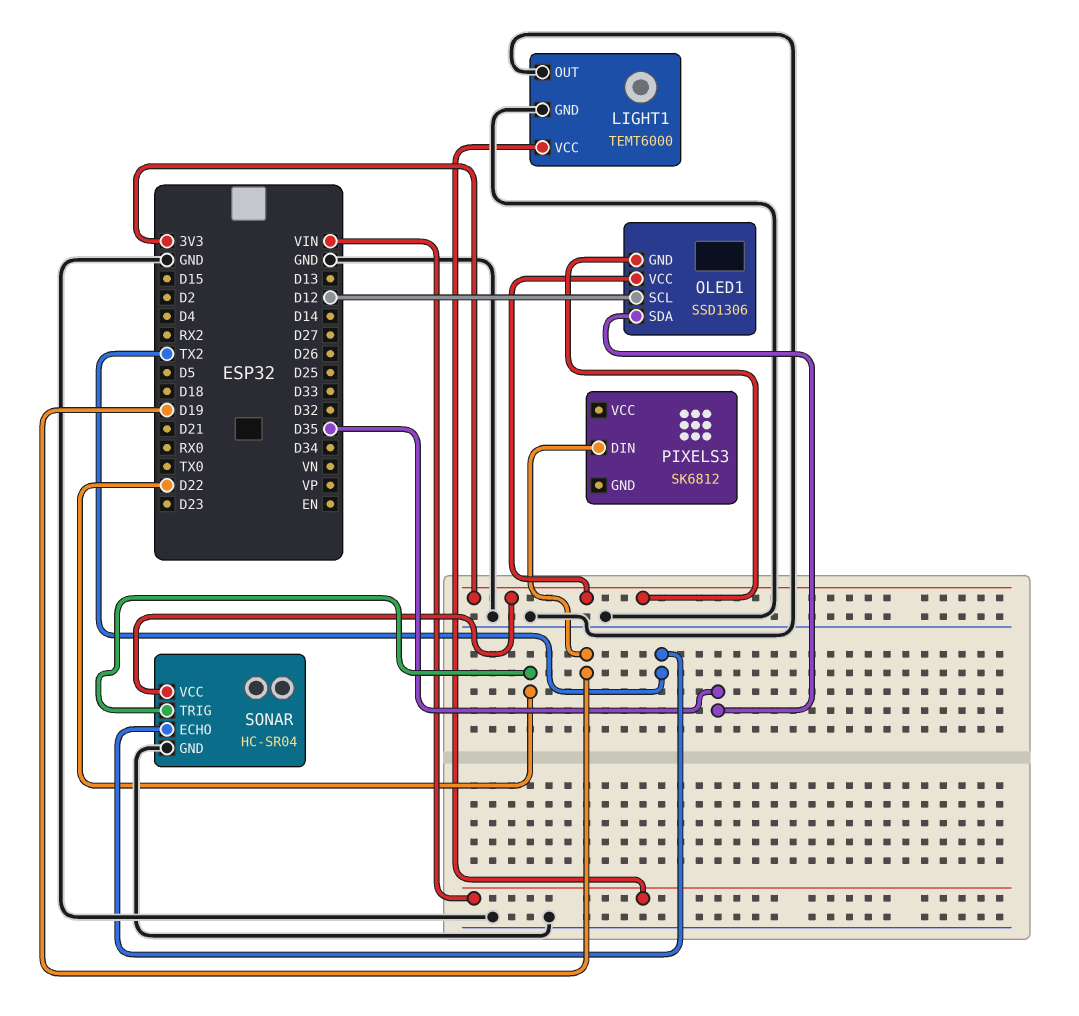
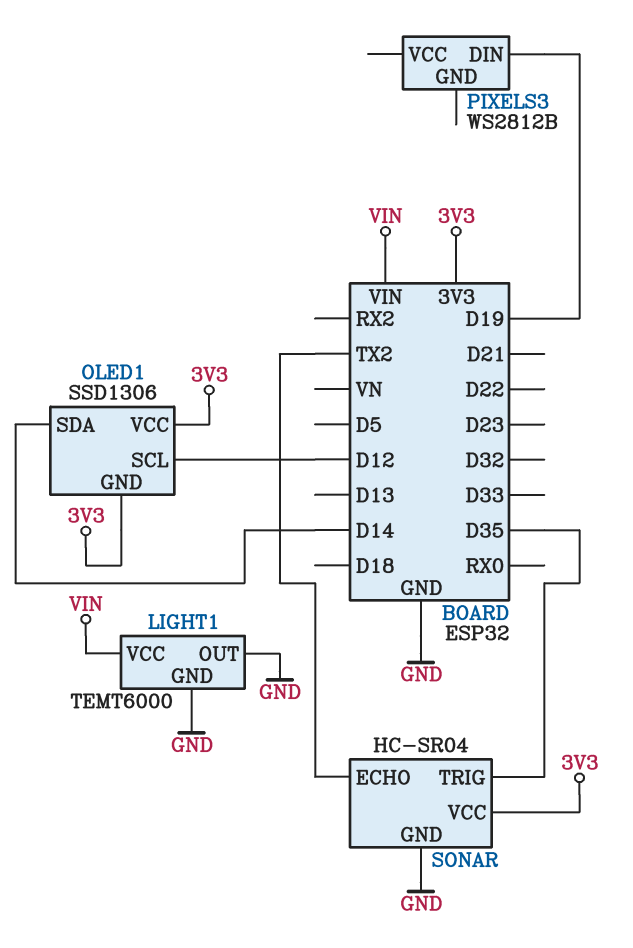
OLED1 pin SDA: D35 -> D14
PIXELS3: SK6812 -> WS2812B
SONAR pin TRIG: D22 -> D35

